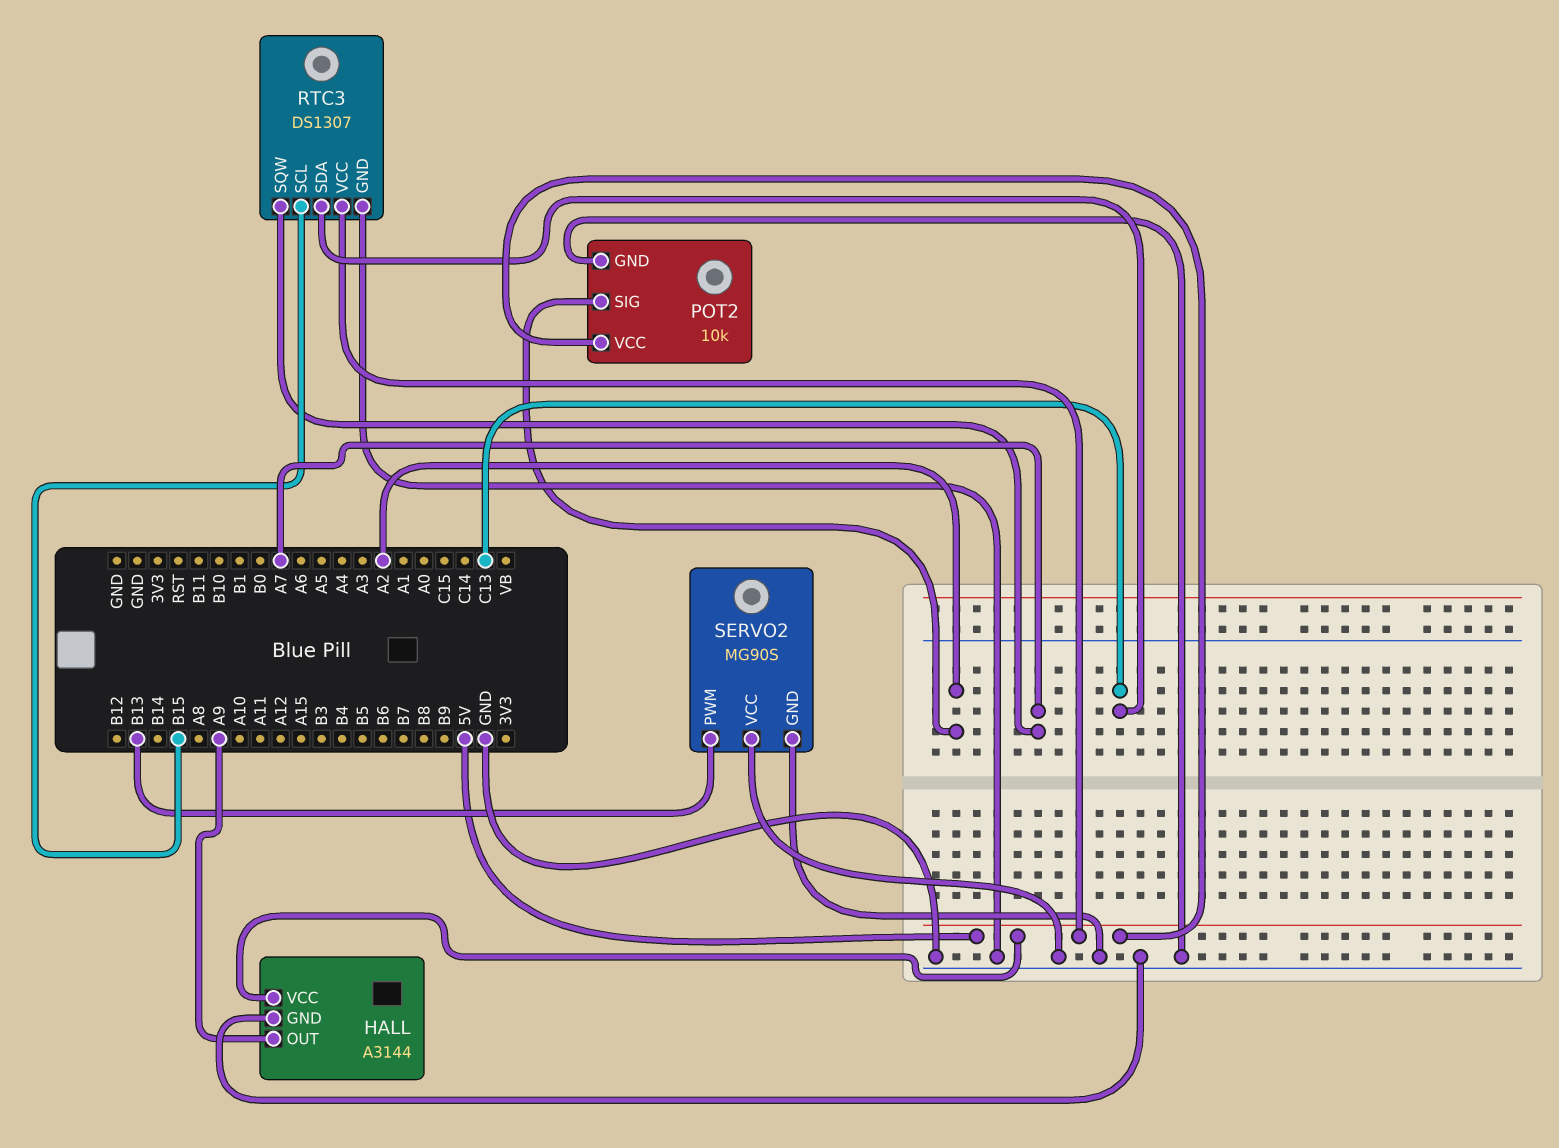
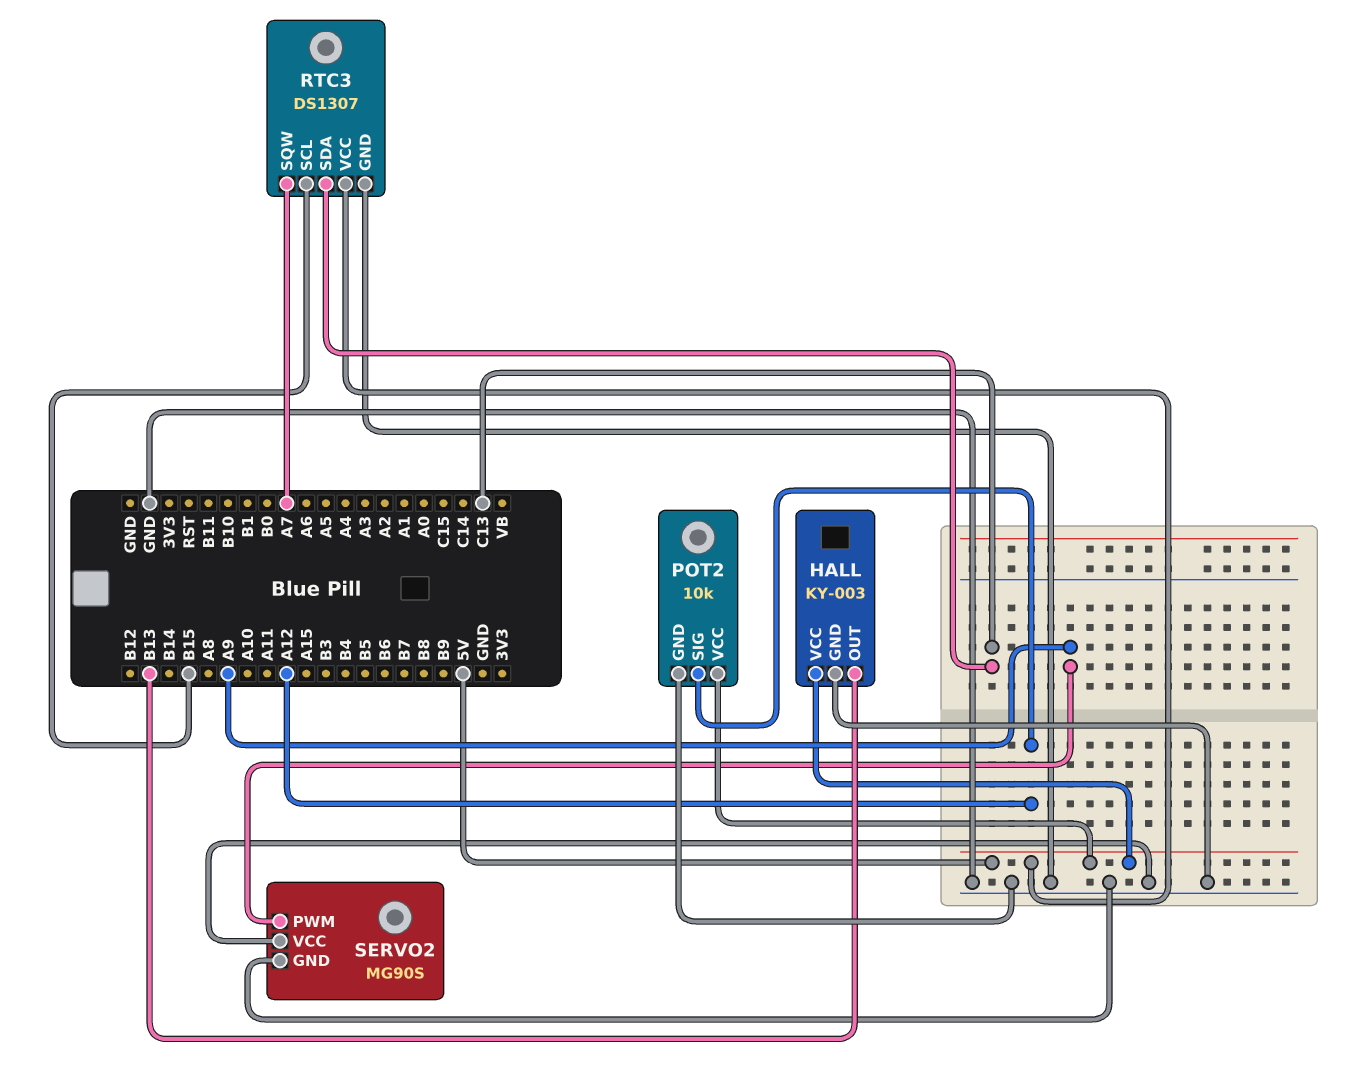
HALL: A3144 -> KY-003
HALL pin OUT: A9 -> B13
POT2 pin SIG: A2 -> A12
SERVO2 pin PWM: B13 -> A9

